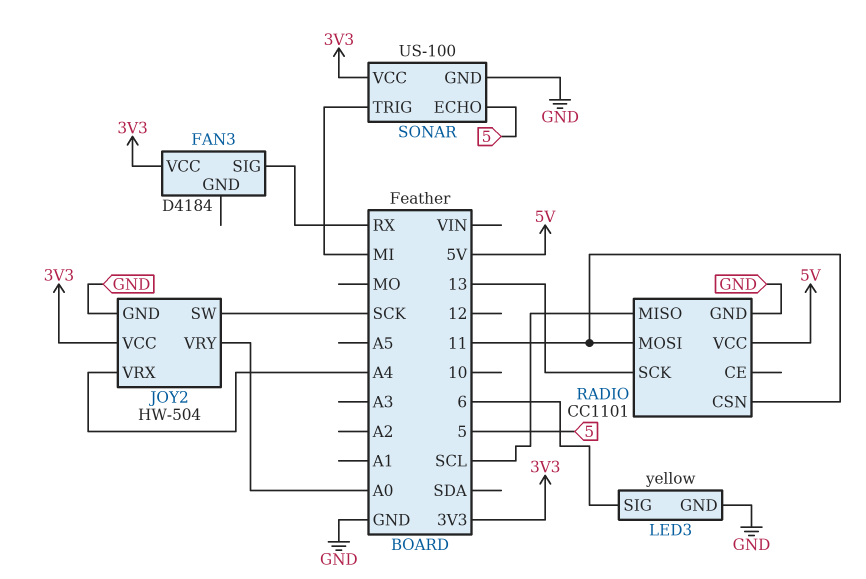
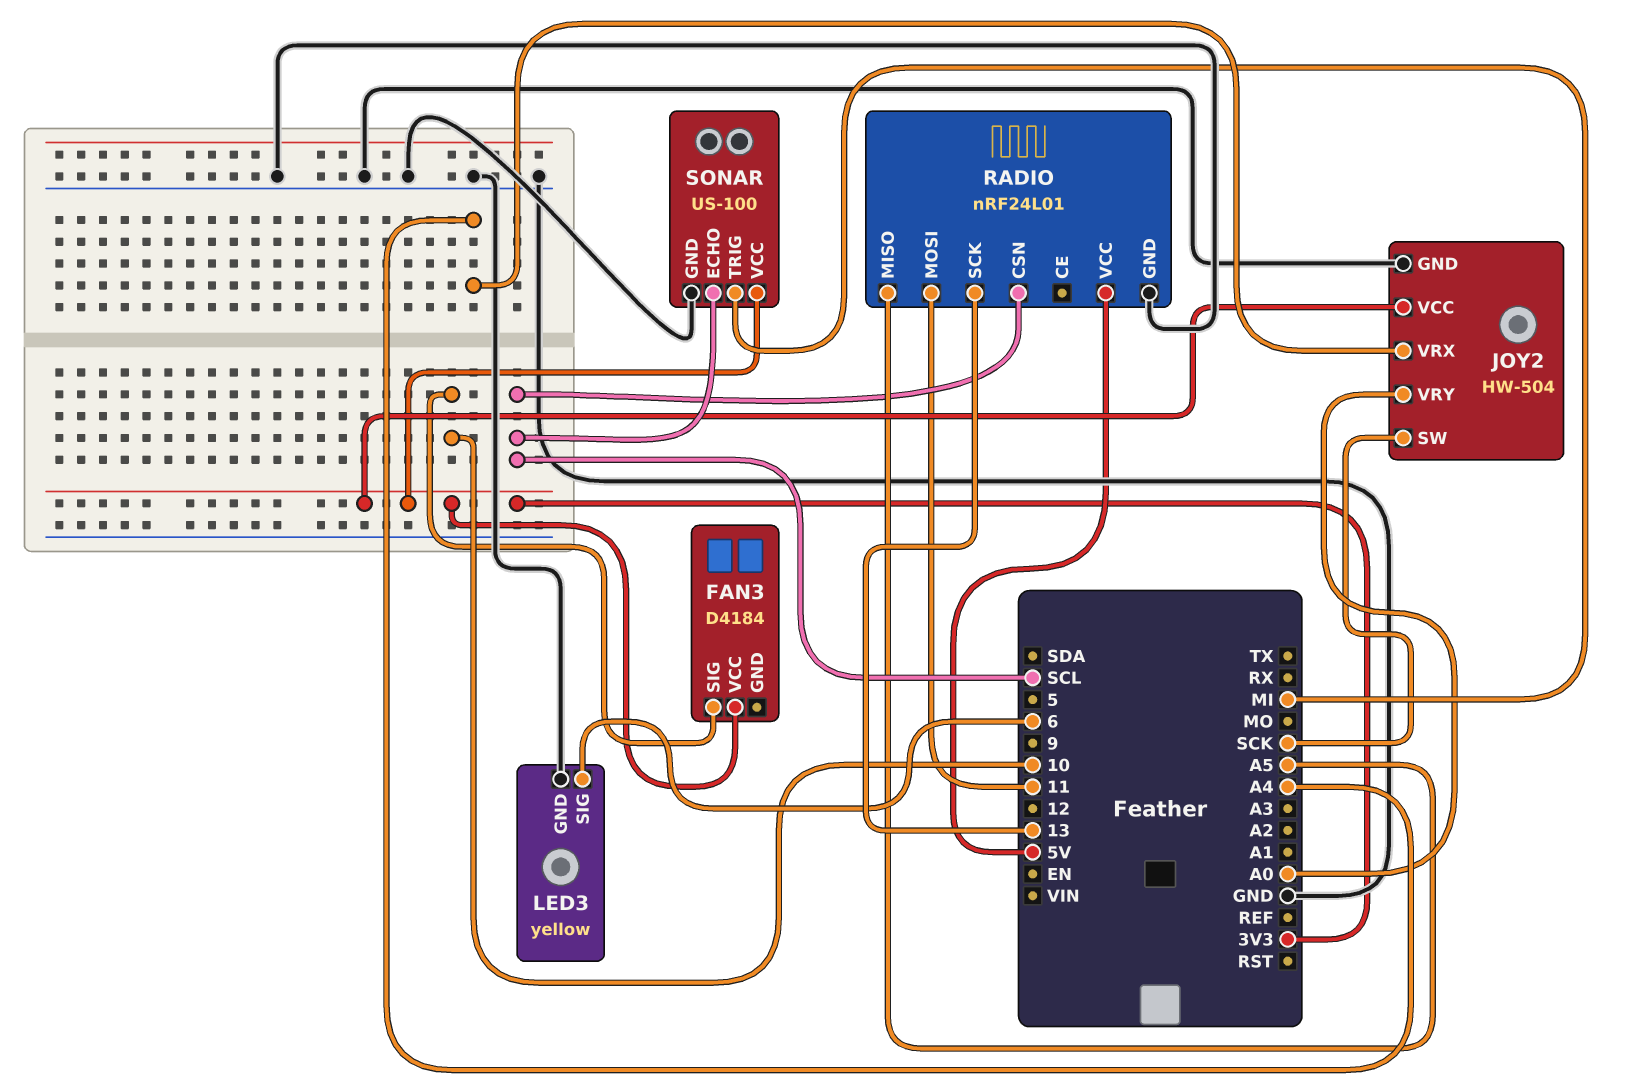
FAN3 pin SIG: RX -> 10
RADIO: CC1101 -> nRF24L01
RADIO pin CSN: 11 -> SCL
RADIO pin MISO: SCL -> A5
SONAR pin ECHO: 5 -> SCL

